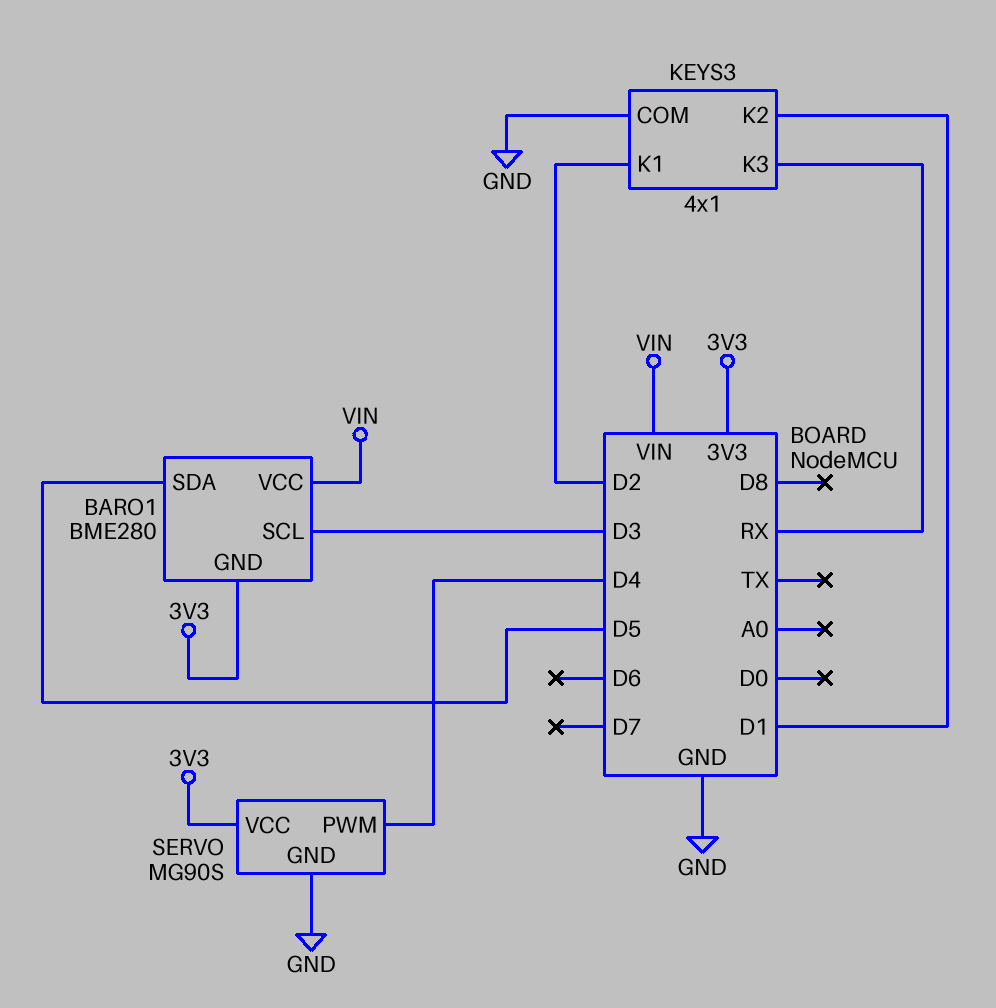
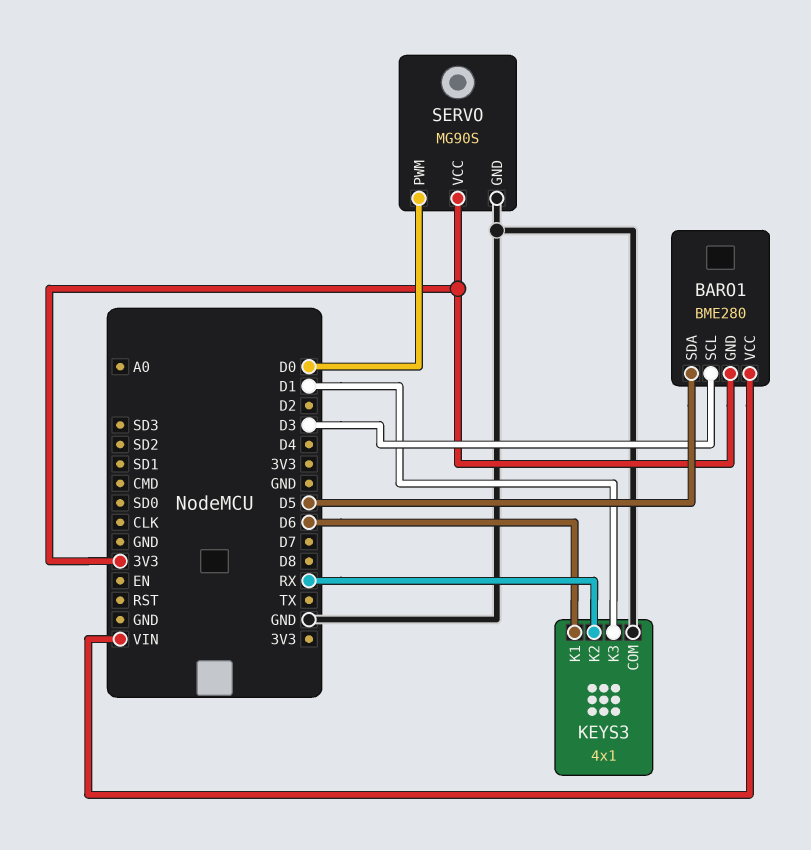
KEYS3 pin K1: D2 -> D6
KEYS3 pin K2: D1 -> RX
KEYS3 pin K3: RX -> D1
SERVO pin PWM: D4 -> D0

